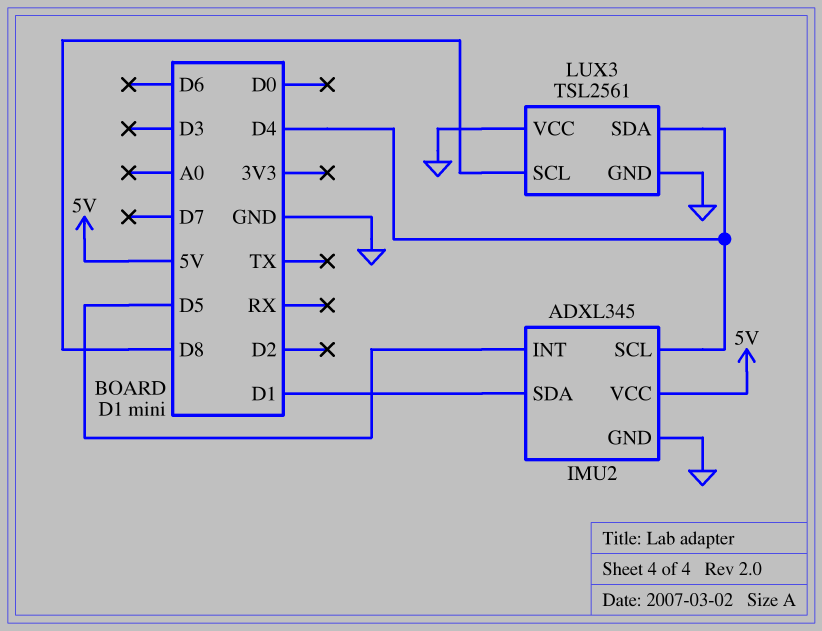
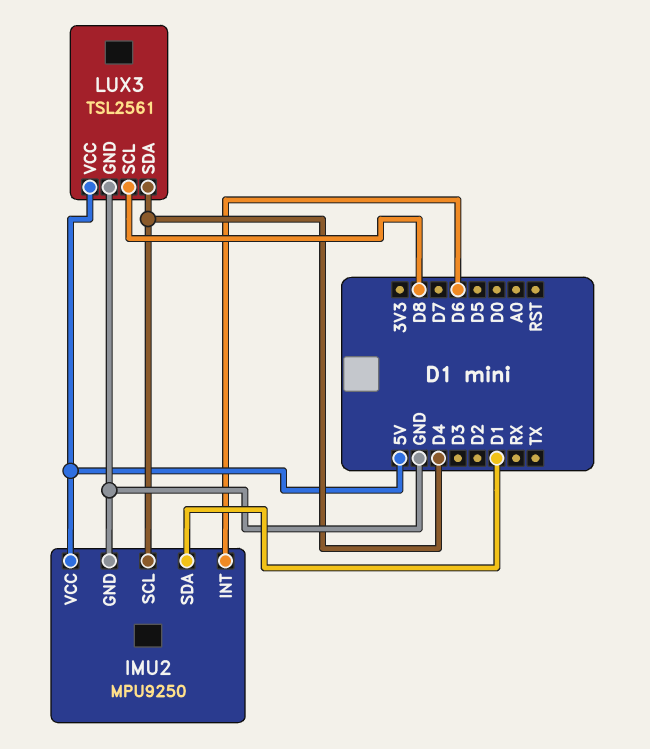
IMU2: ADXL345 -> MPU9250
IMU2 pin INT: D5 -> D6
LUX3 pin VCC: GND -> 5V

